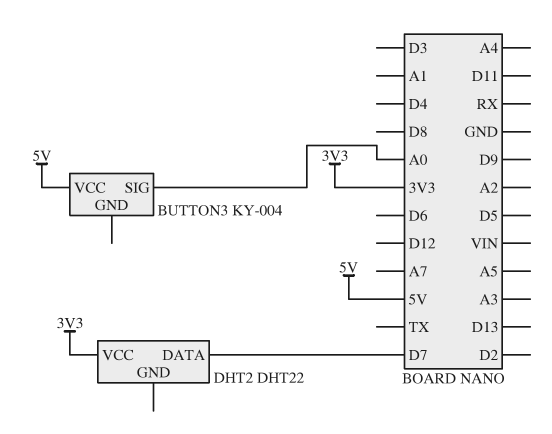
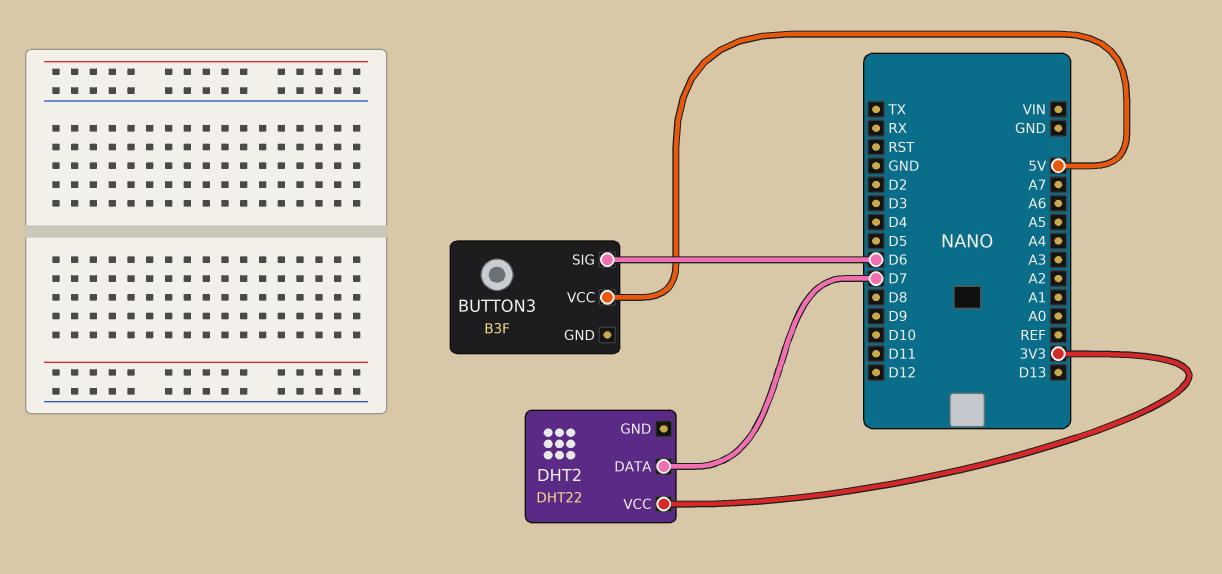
BUTTON3: KY-004 -> B3F
BUTTON3 pin SIG: A0 -> D6

